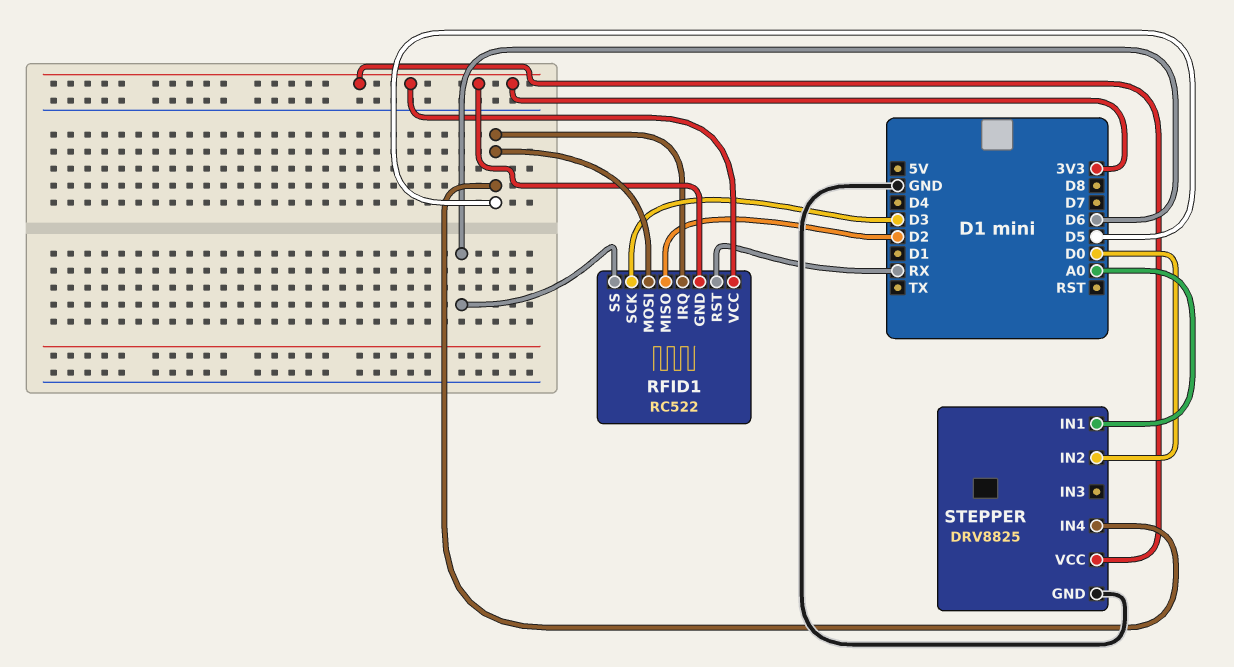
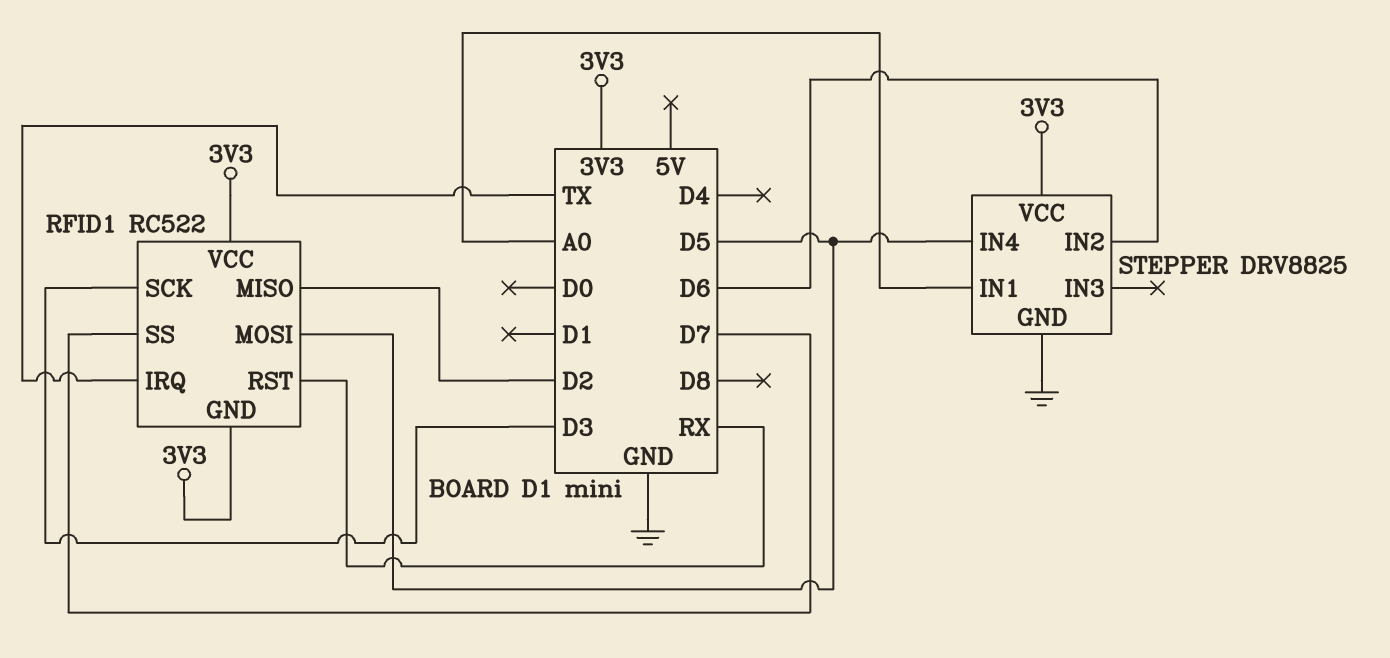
RFID1 pin IRQ: D5 -> TX
RFID1 pin SS: D6 -> D7
STEPPER pin IN2: D0 -> D6

